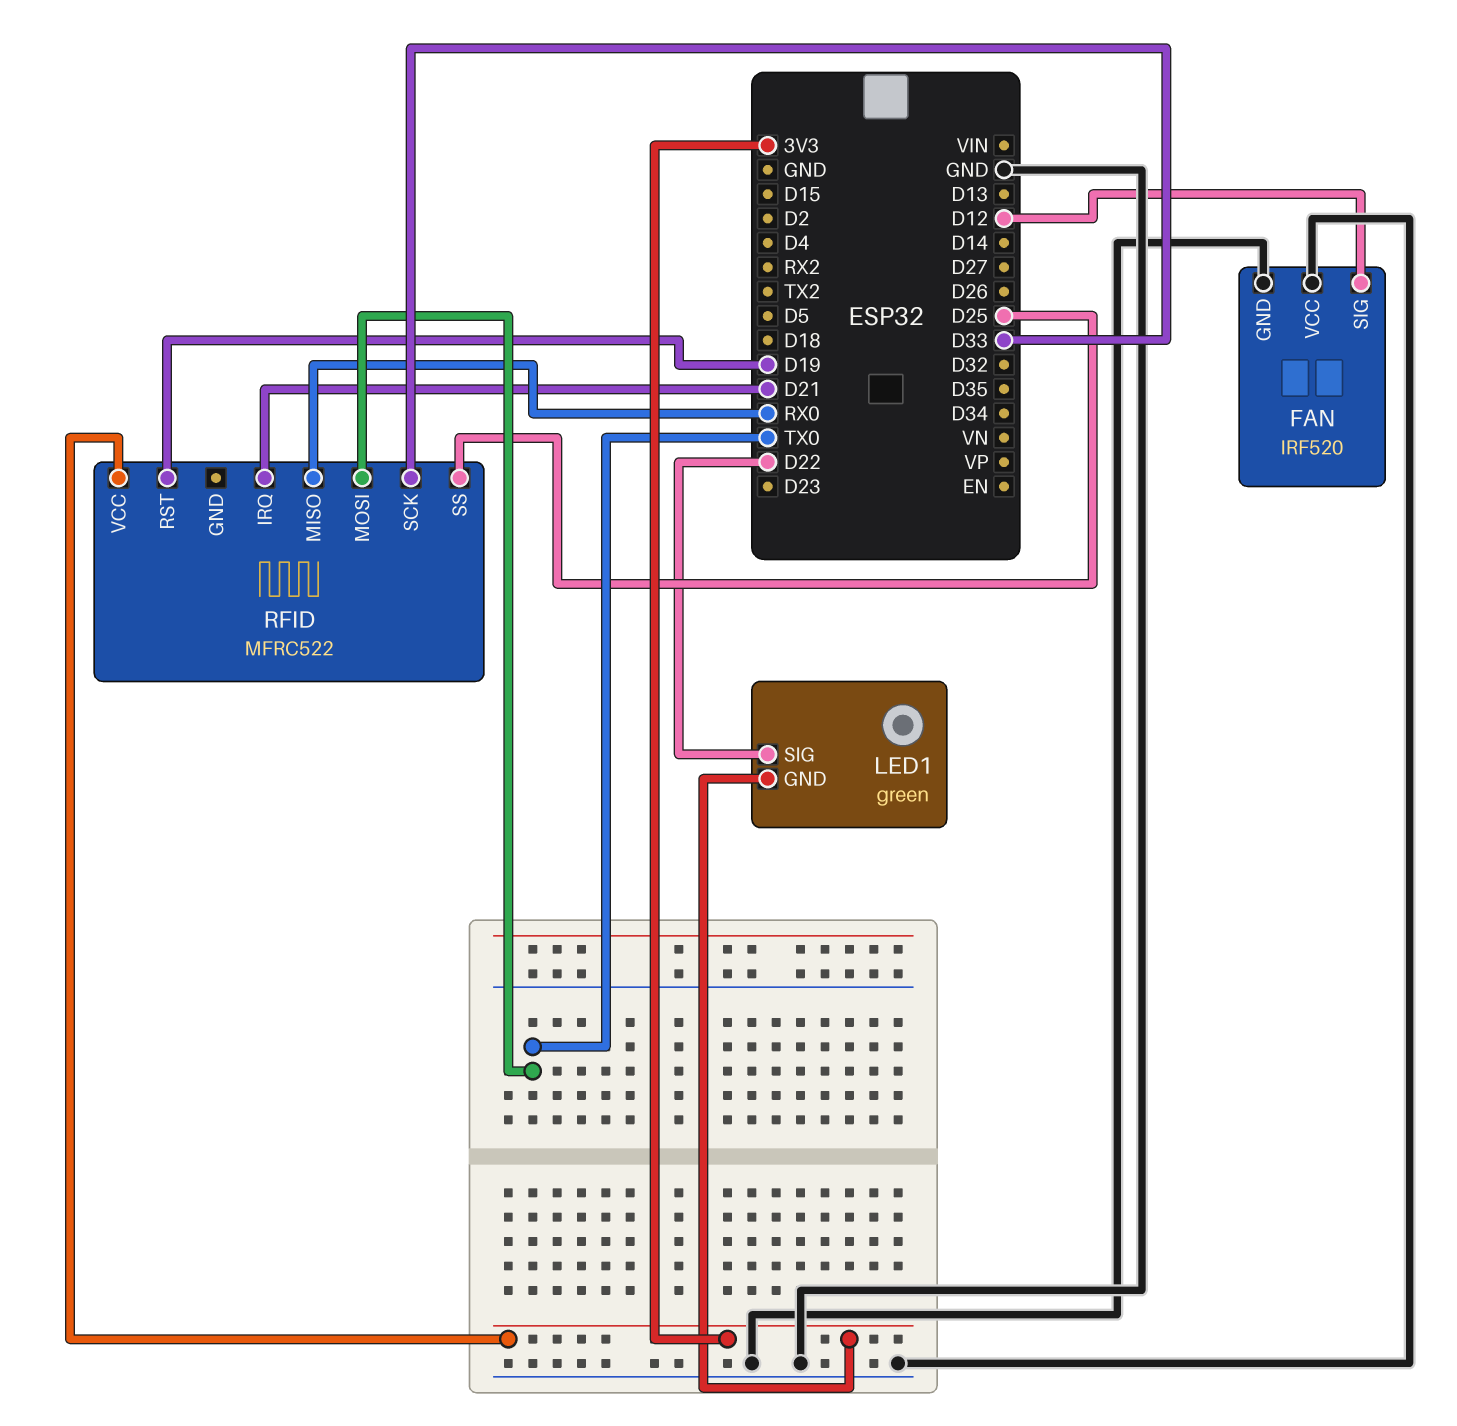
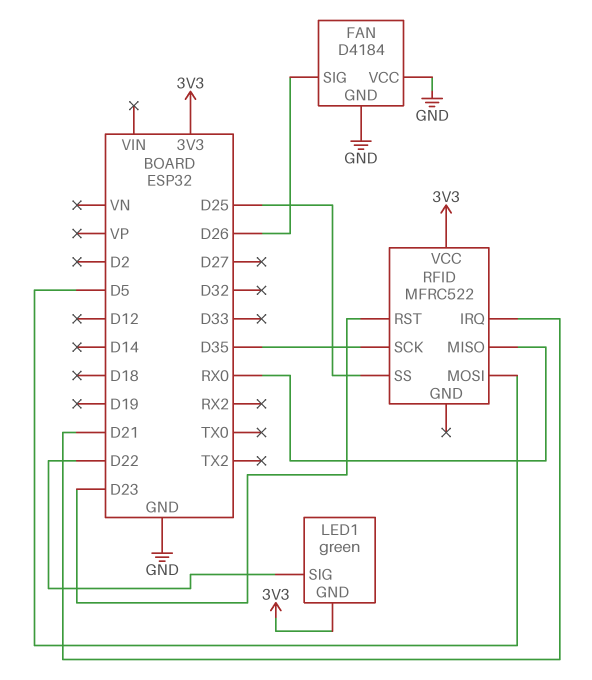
FAN: IRF520 -> D4184
FAN pin SIG: D12 -> D26
RFID pin MOSI: TX0 -> D5
RFID pin RST: D19 -> D23
RFID pin SCK: D33 -> D35

